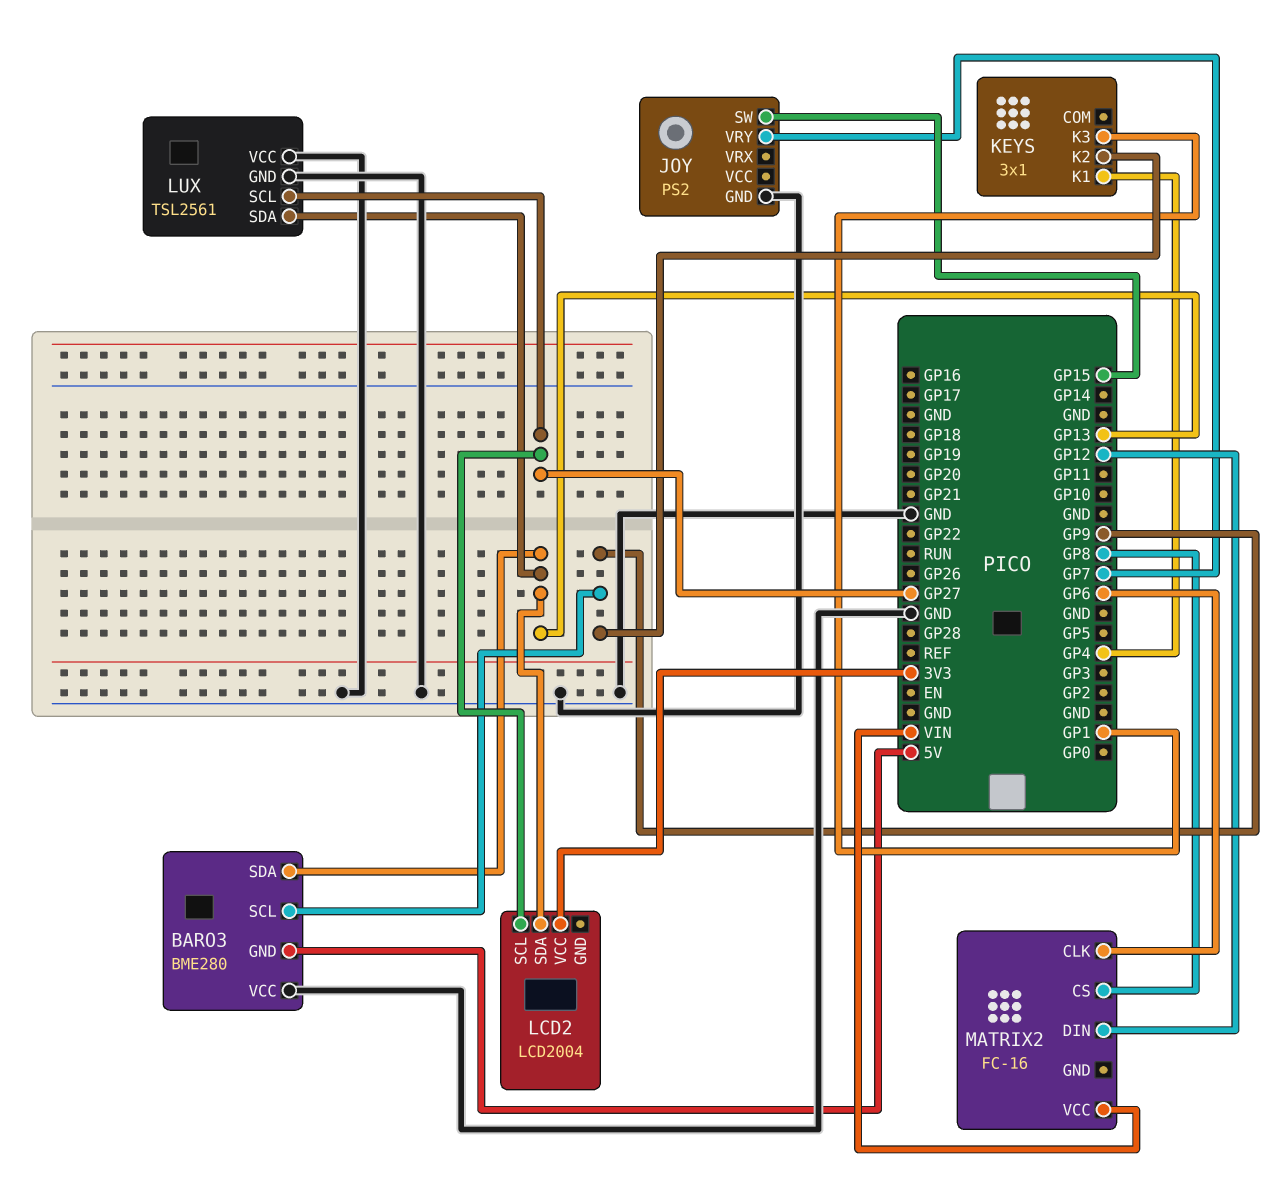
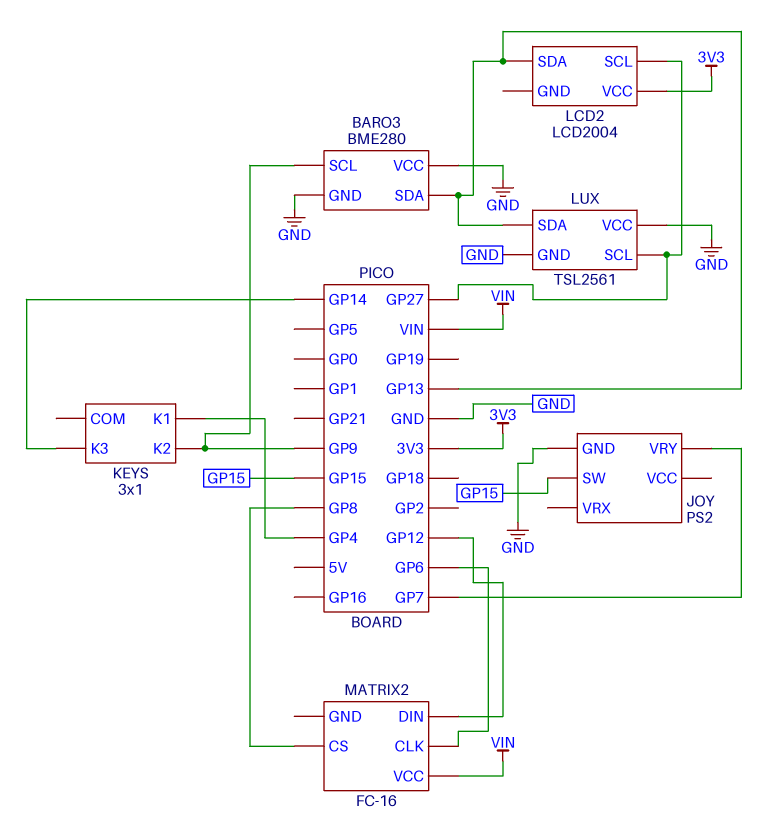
BARO3 pin GND: 5V -> GND
KEYS pin K3: GP1 -> GP14

